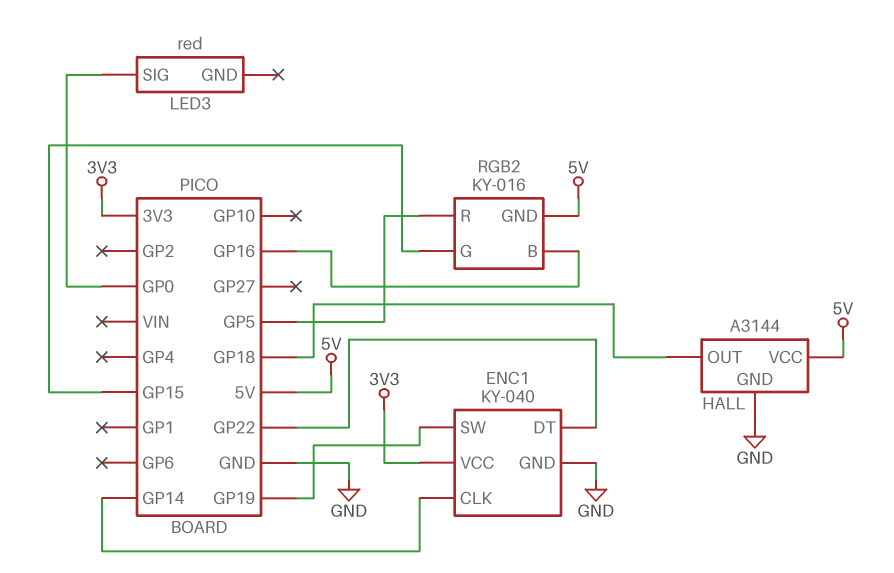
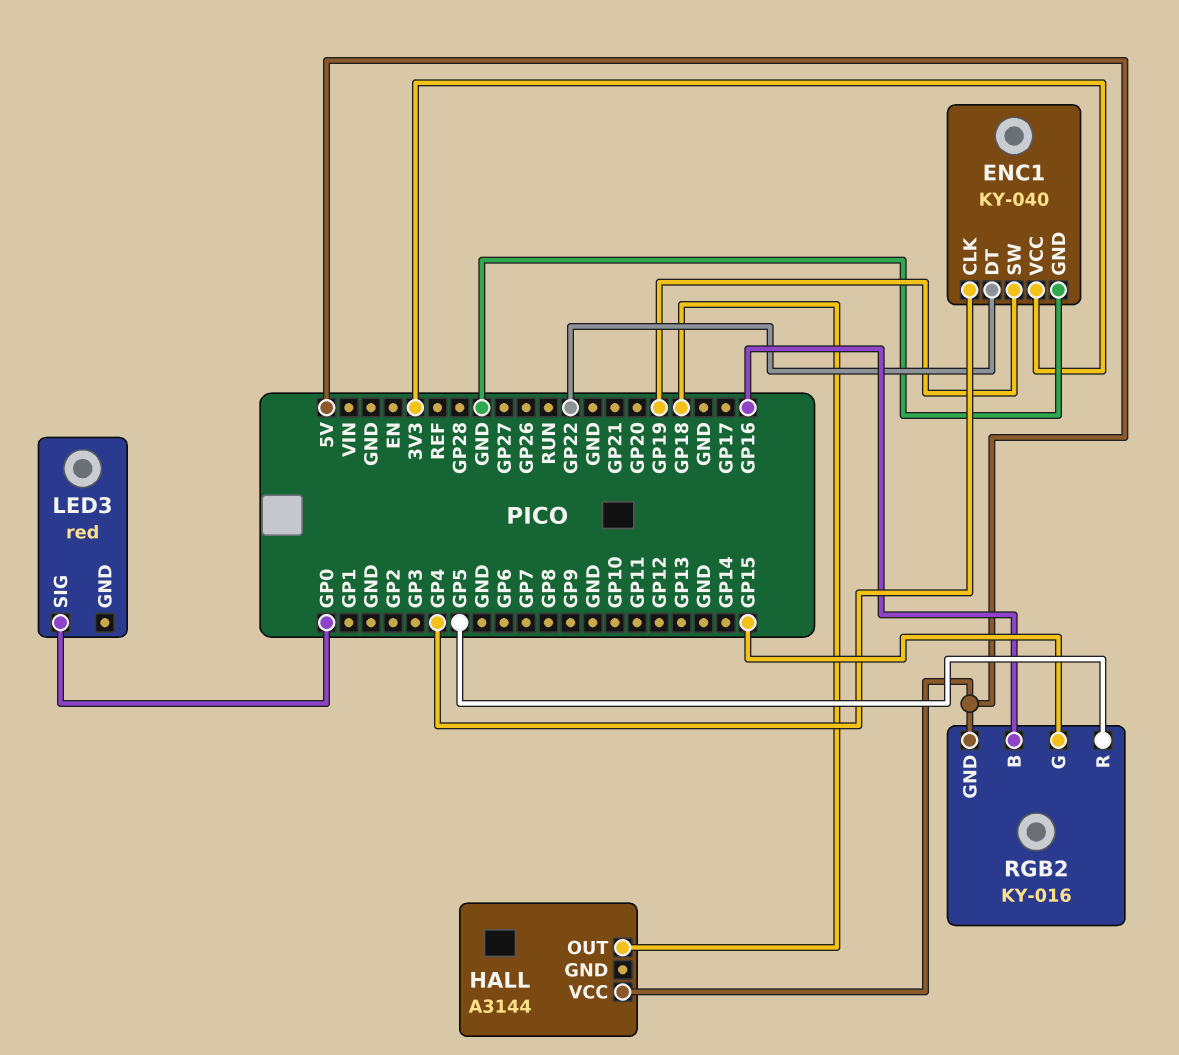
ENC1 pin CLK: GP14 -> GP4
HALL pin GND: GND -> none

